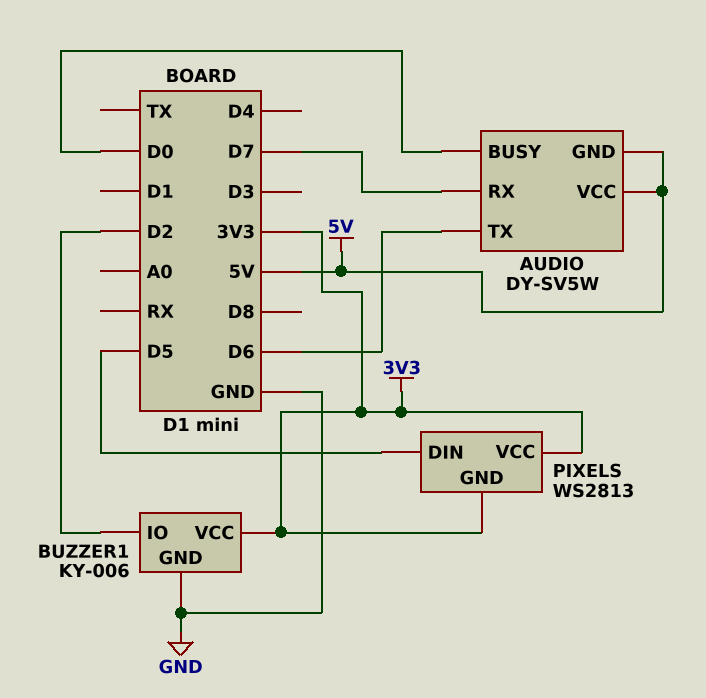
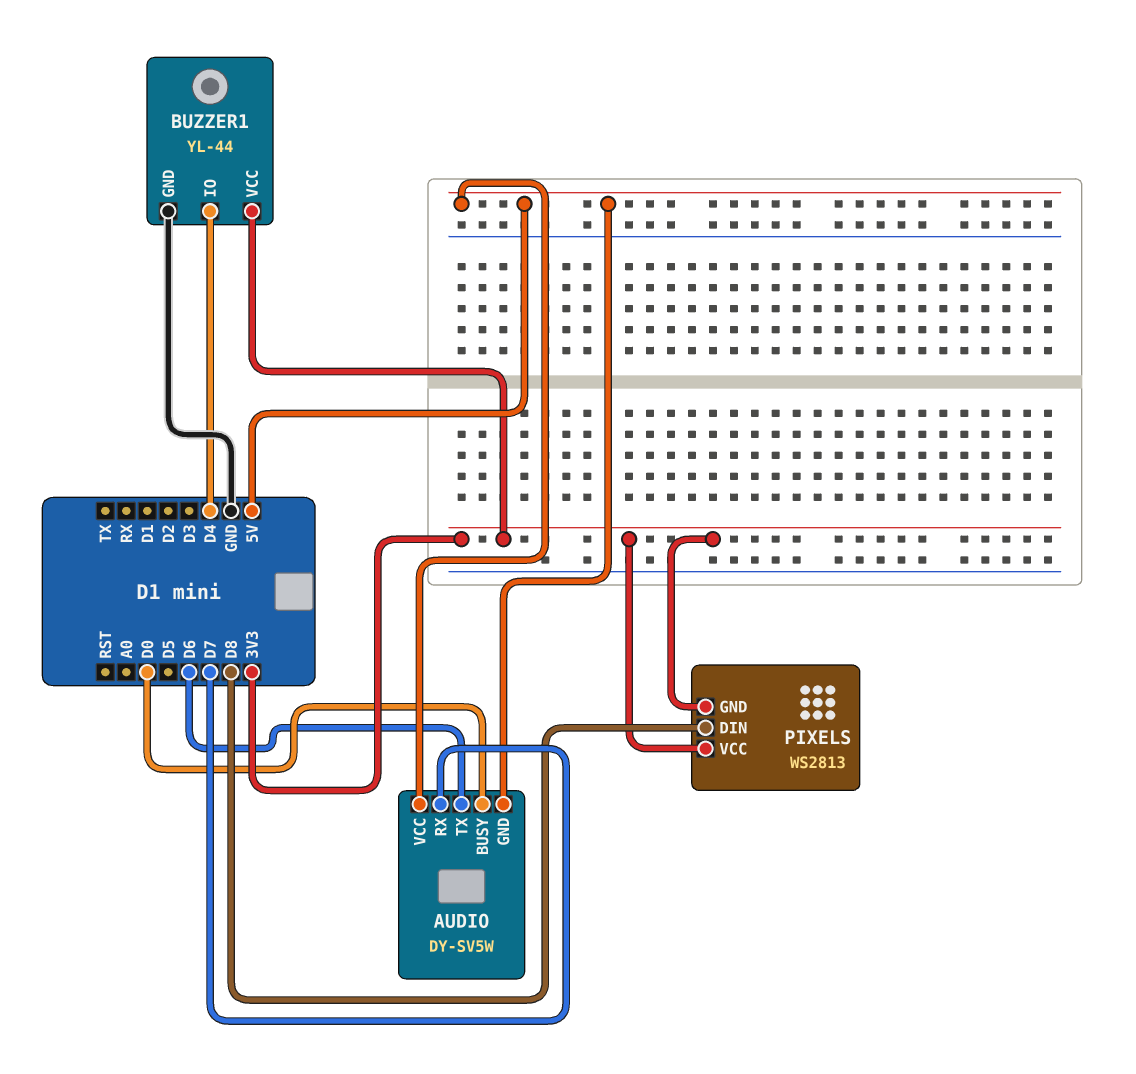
BUZZER1: KY-006 -> YL-44
BUZZER1 pin IO: D2 -> D4
PIXELS pin DIN: D5 -> D8

